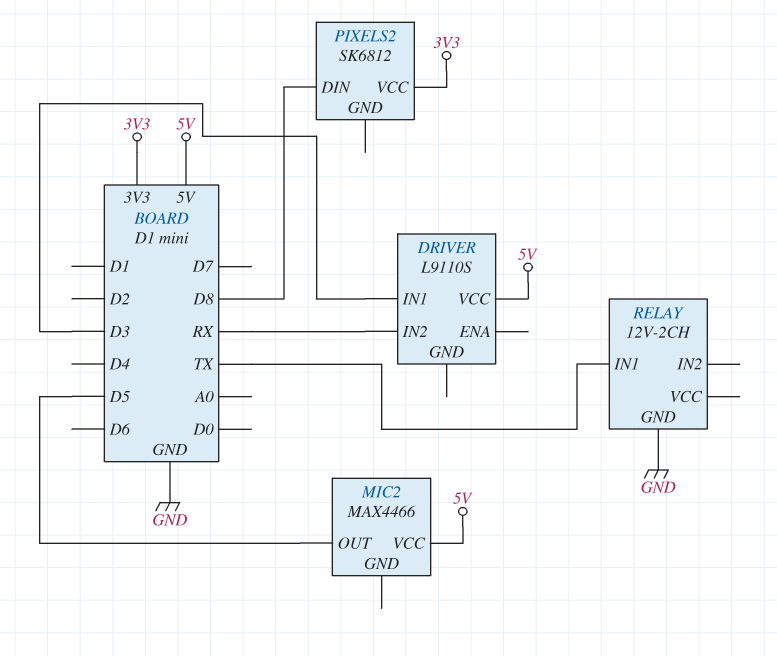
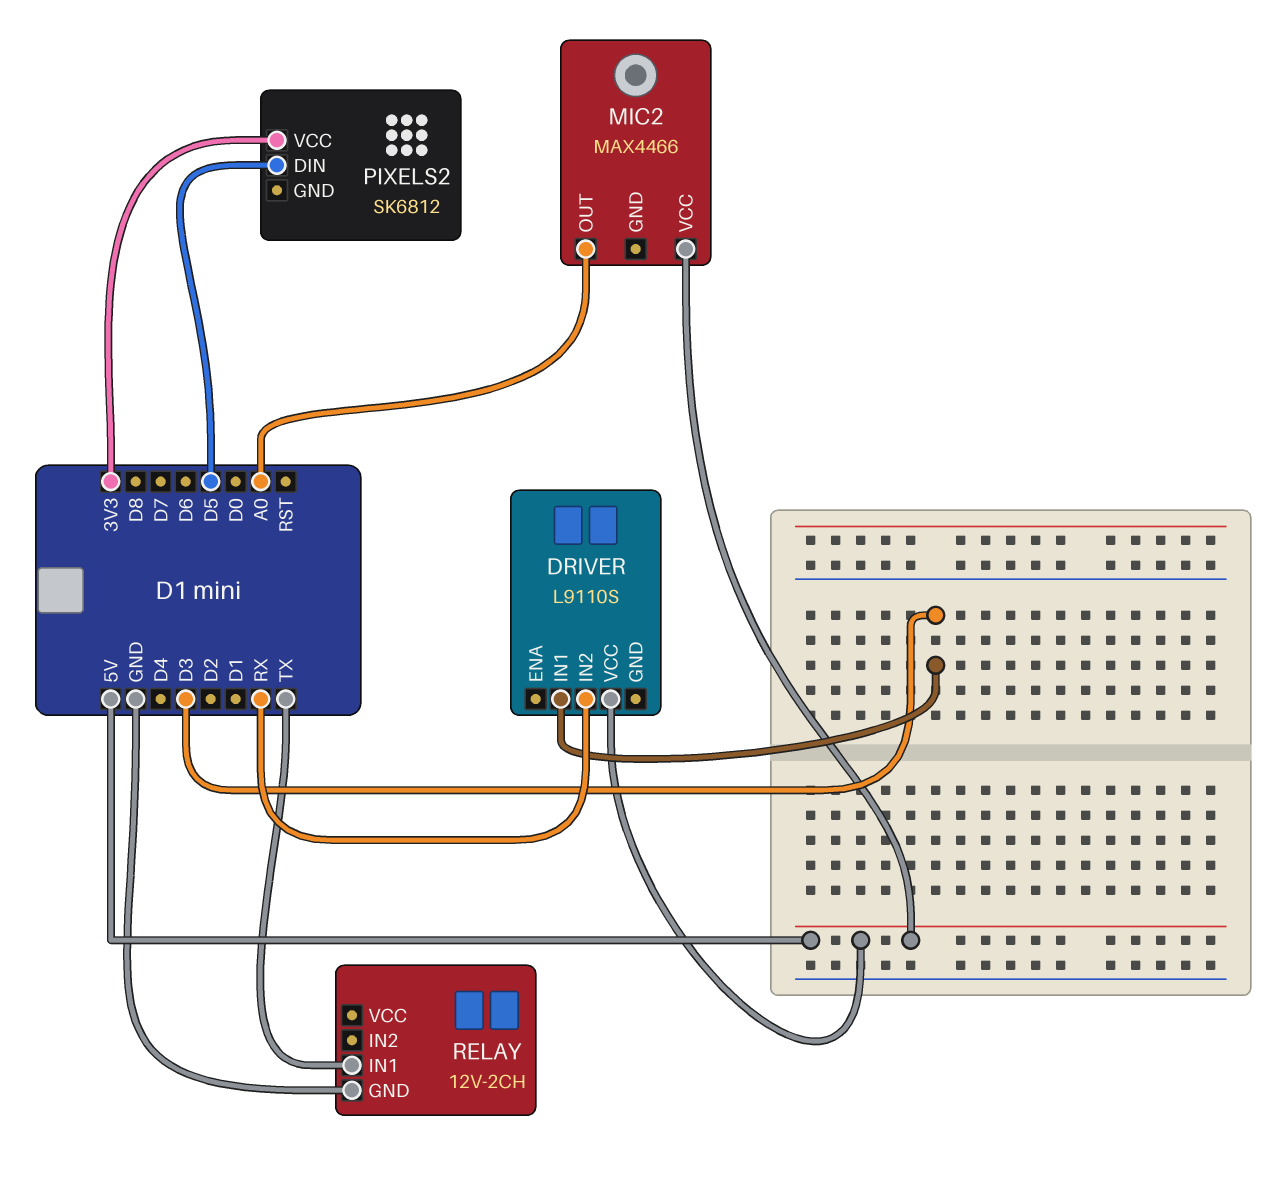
MIC2 pin OUT: D5 -> A0
PIXELS2 pin DIN: D8 -> D5

